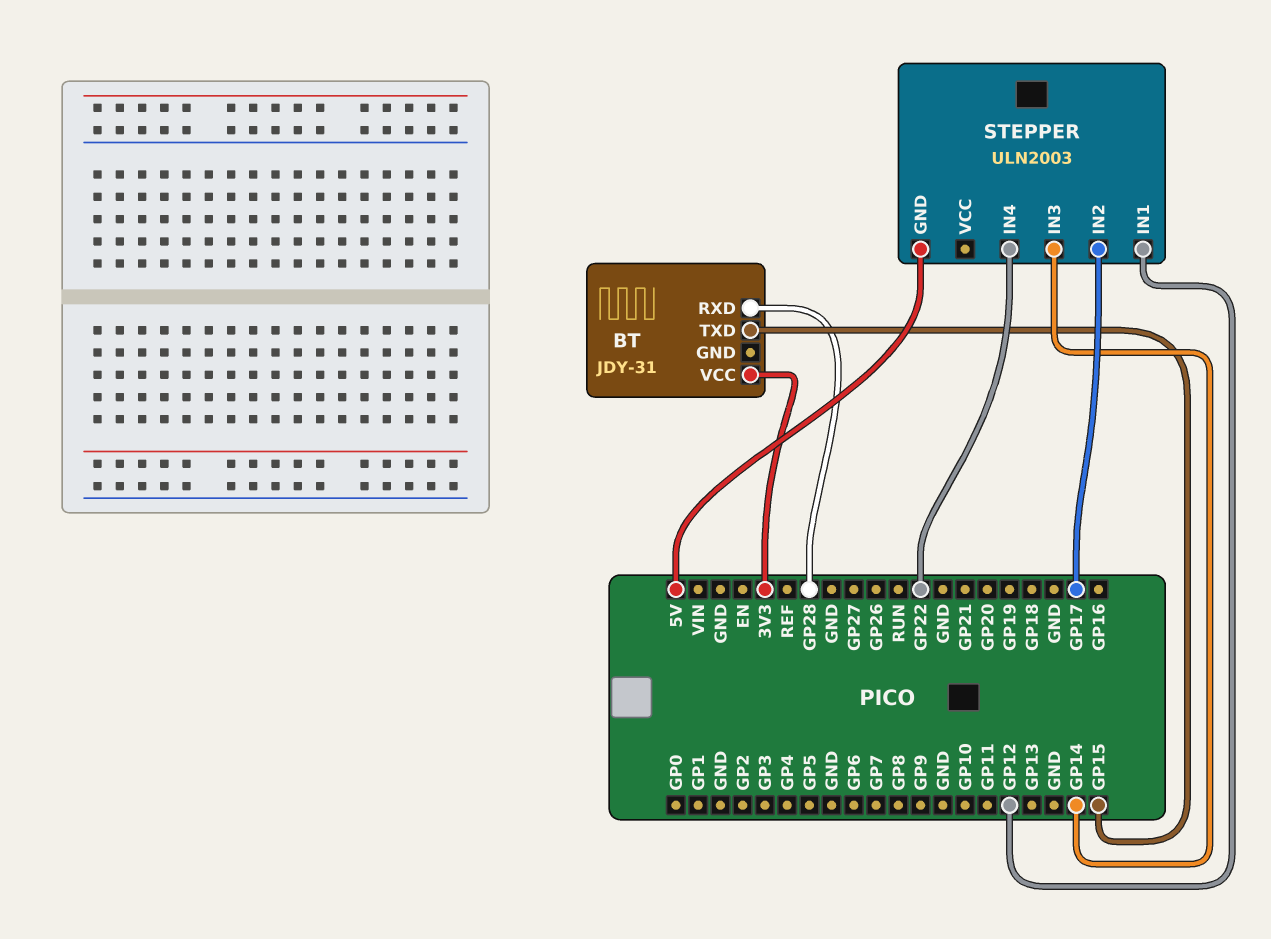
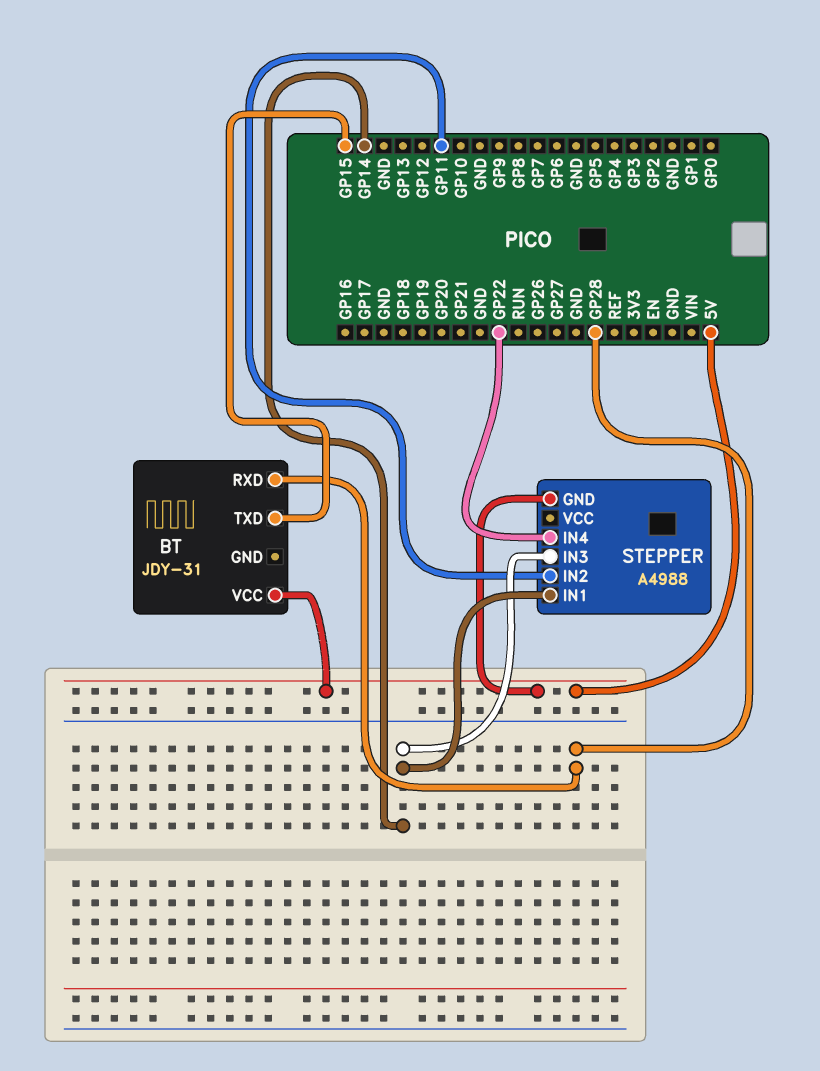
BT pin VCC: 3V3 -> 5V
STEPPER: ULN2003 -> A4988
STEPPER pin IN1: GP12 -> GP14
STEPPER pin IN2: GP17 -> GP11

